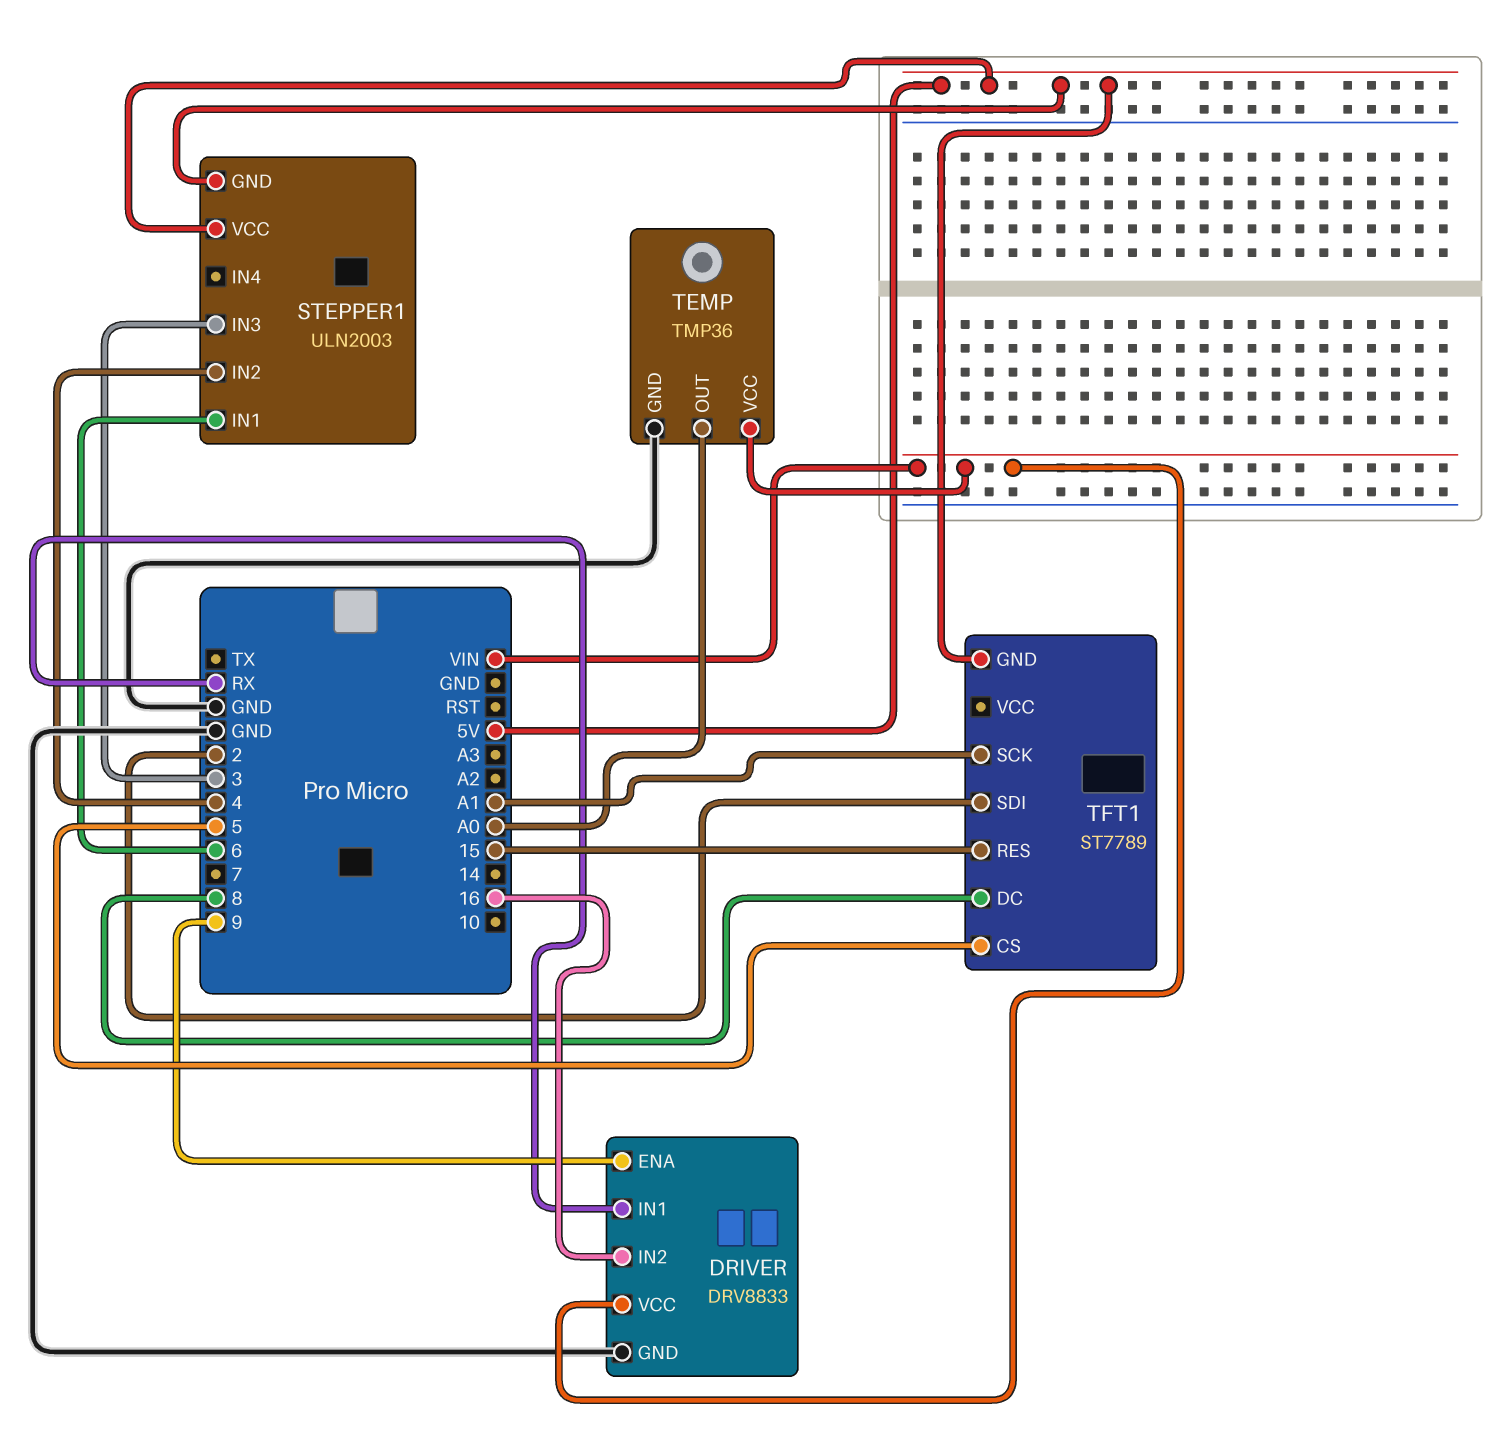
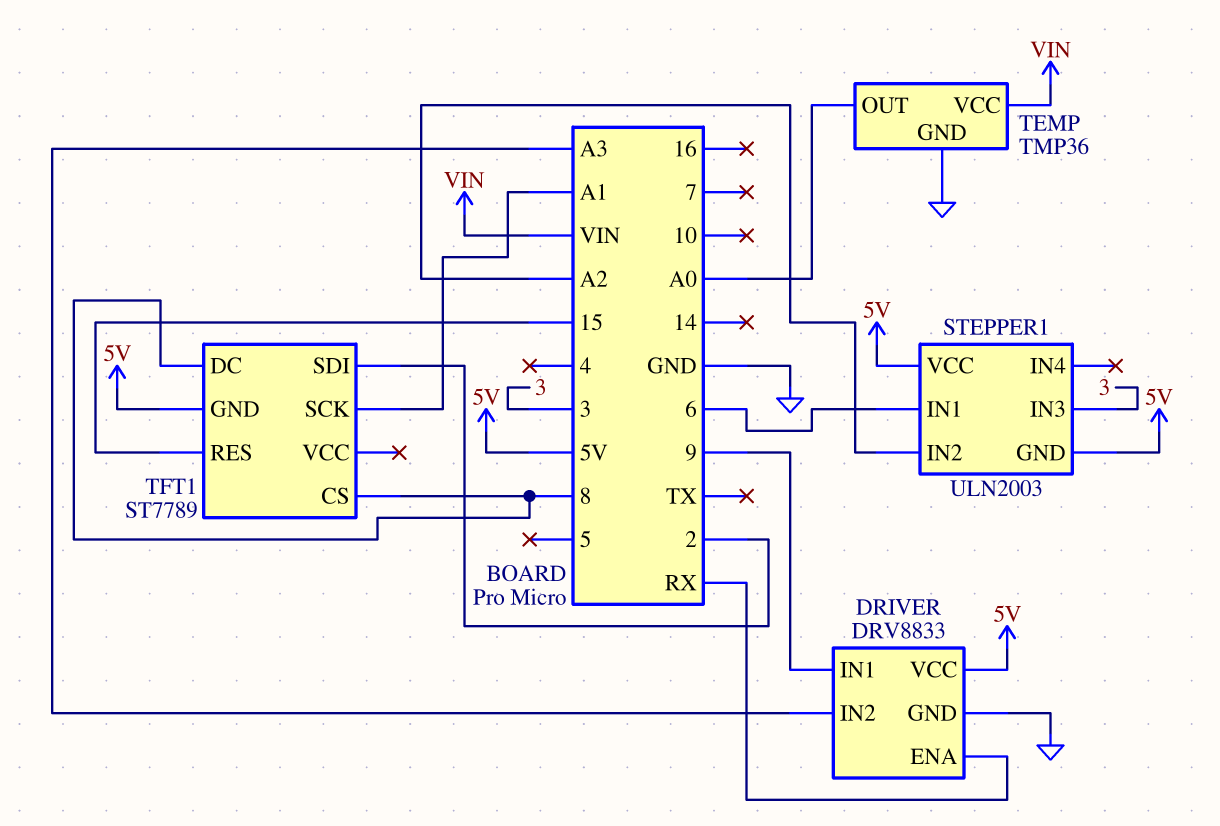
DRIVER pin ENA: 9 -> RX
DRIVER pin IN1: RX -> 9
DRIVER pin IN2: 16 -> A3
DRIVER pin VCC: VIN -> 5V
STEPPER1 pin IN2: 4 -> A2
TFT1 pin CS: 5 -> 8

